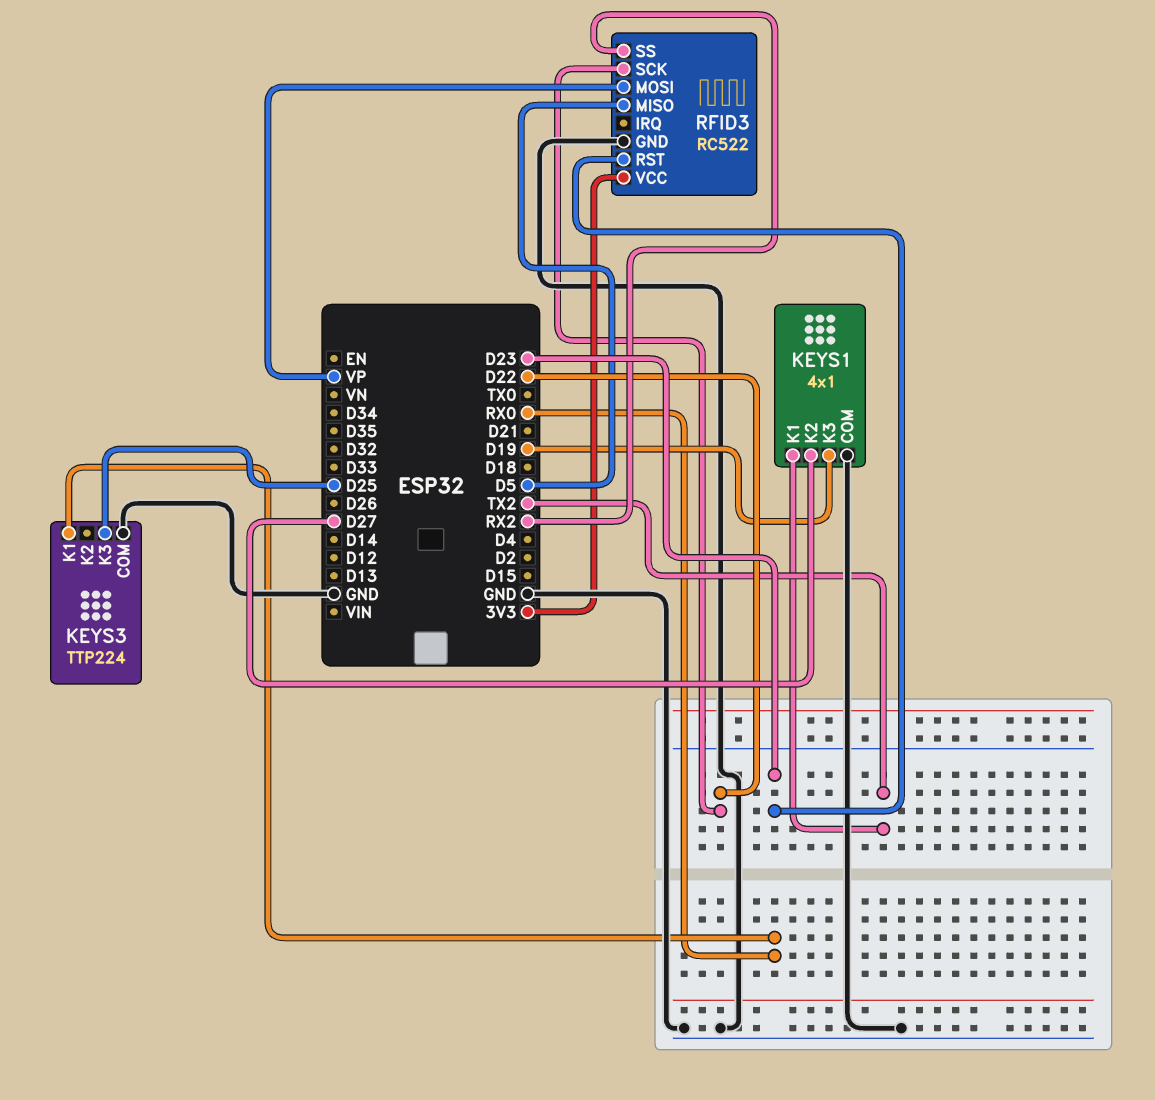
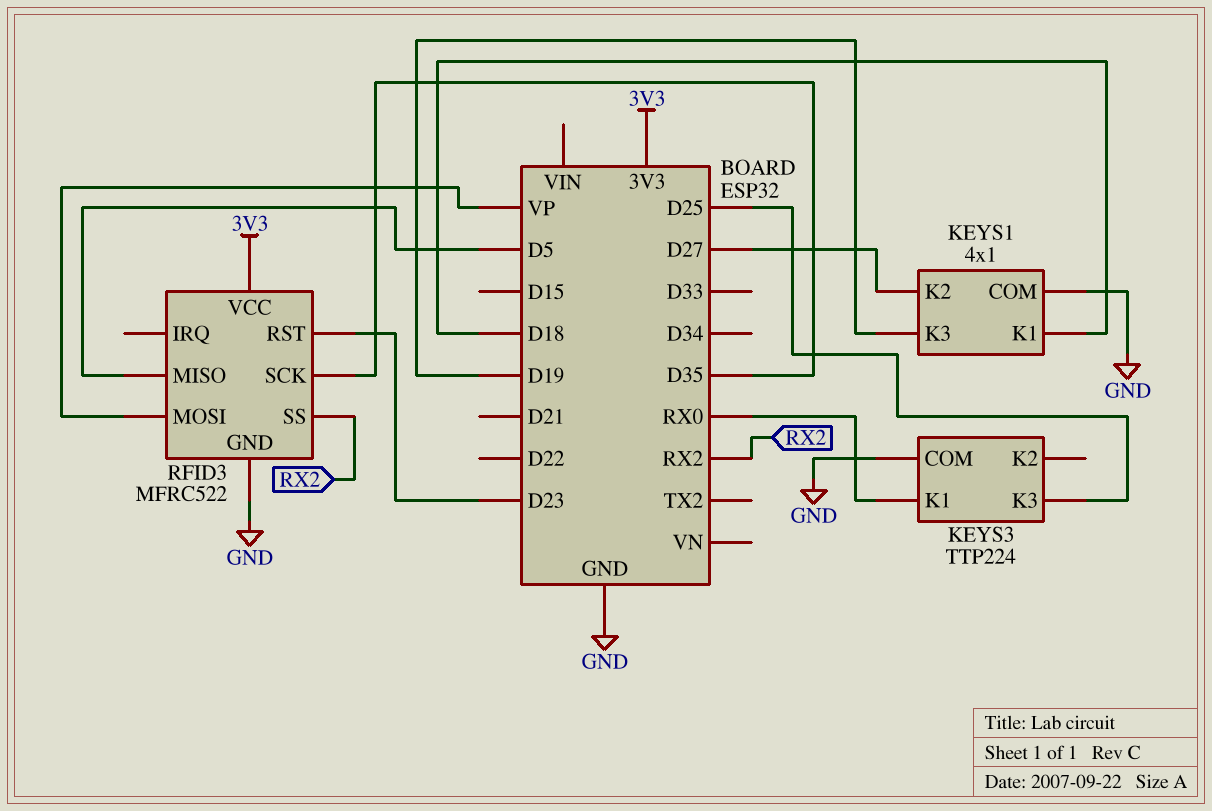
KEYS1 pin K1: TX2 -> D18
RFID3: RC522 -> MFRC522
RFID3 pin SCK: D22 -> D35

